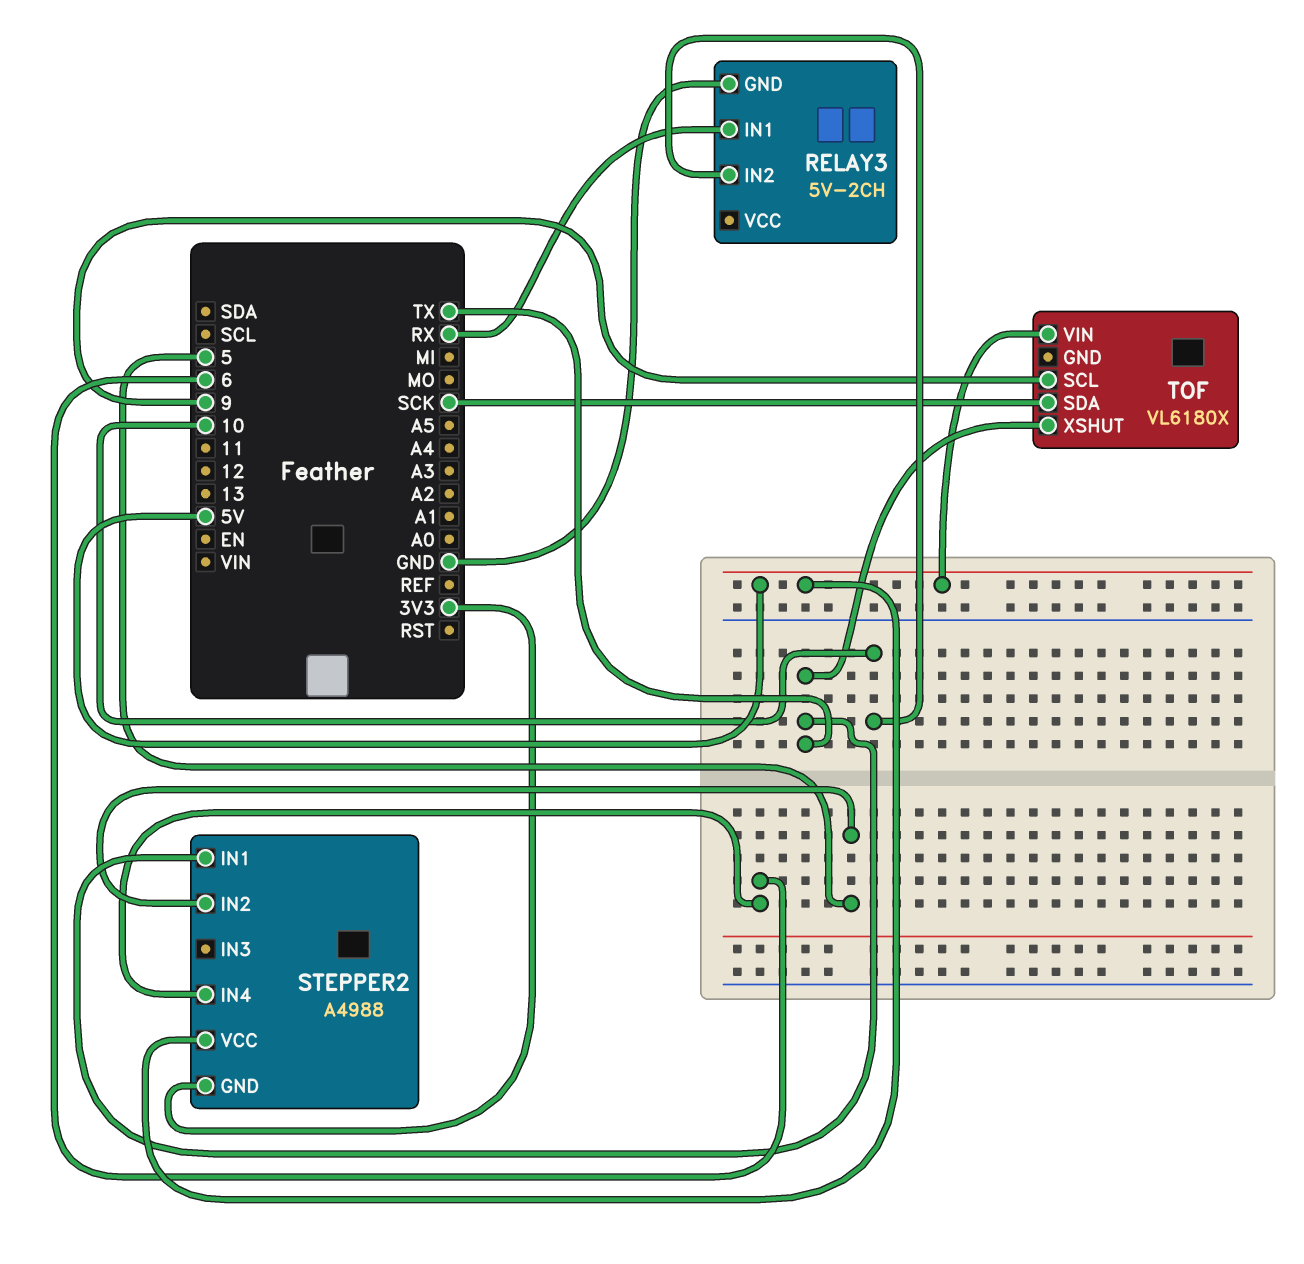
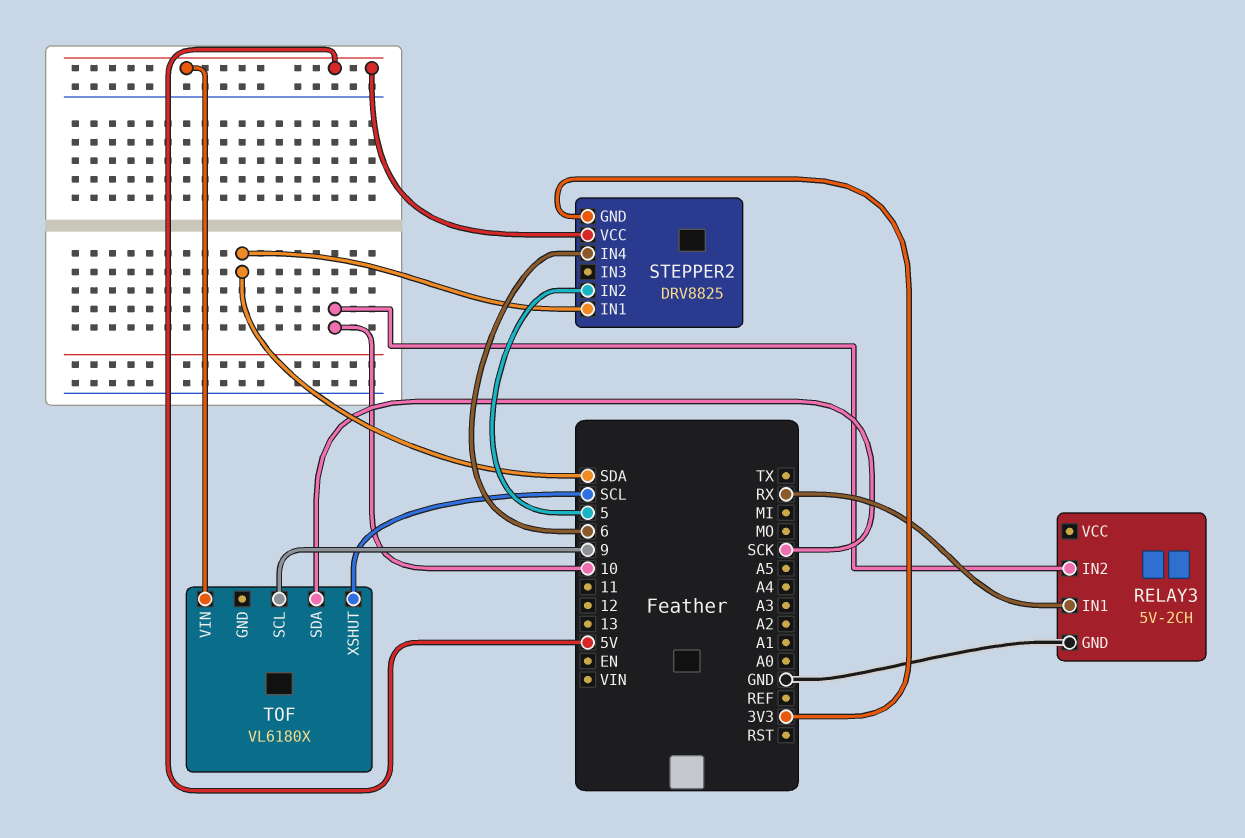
STEPPER2: A4988 -> DRV8825
STEPPER2 pin IN1: TX -> SDA
TOF pin XSHUT: TX -> SCL

